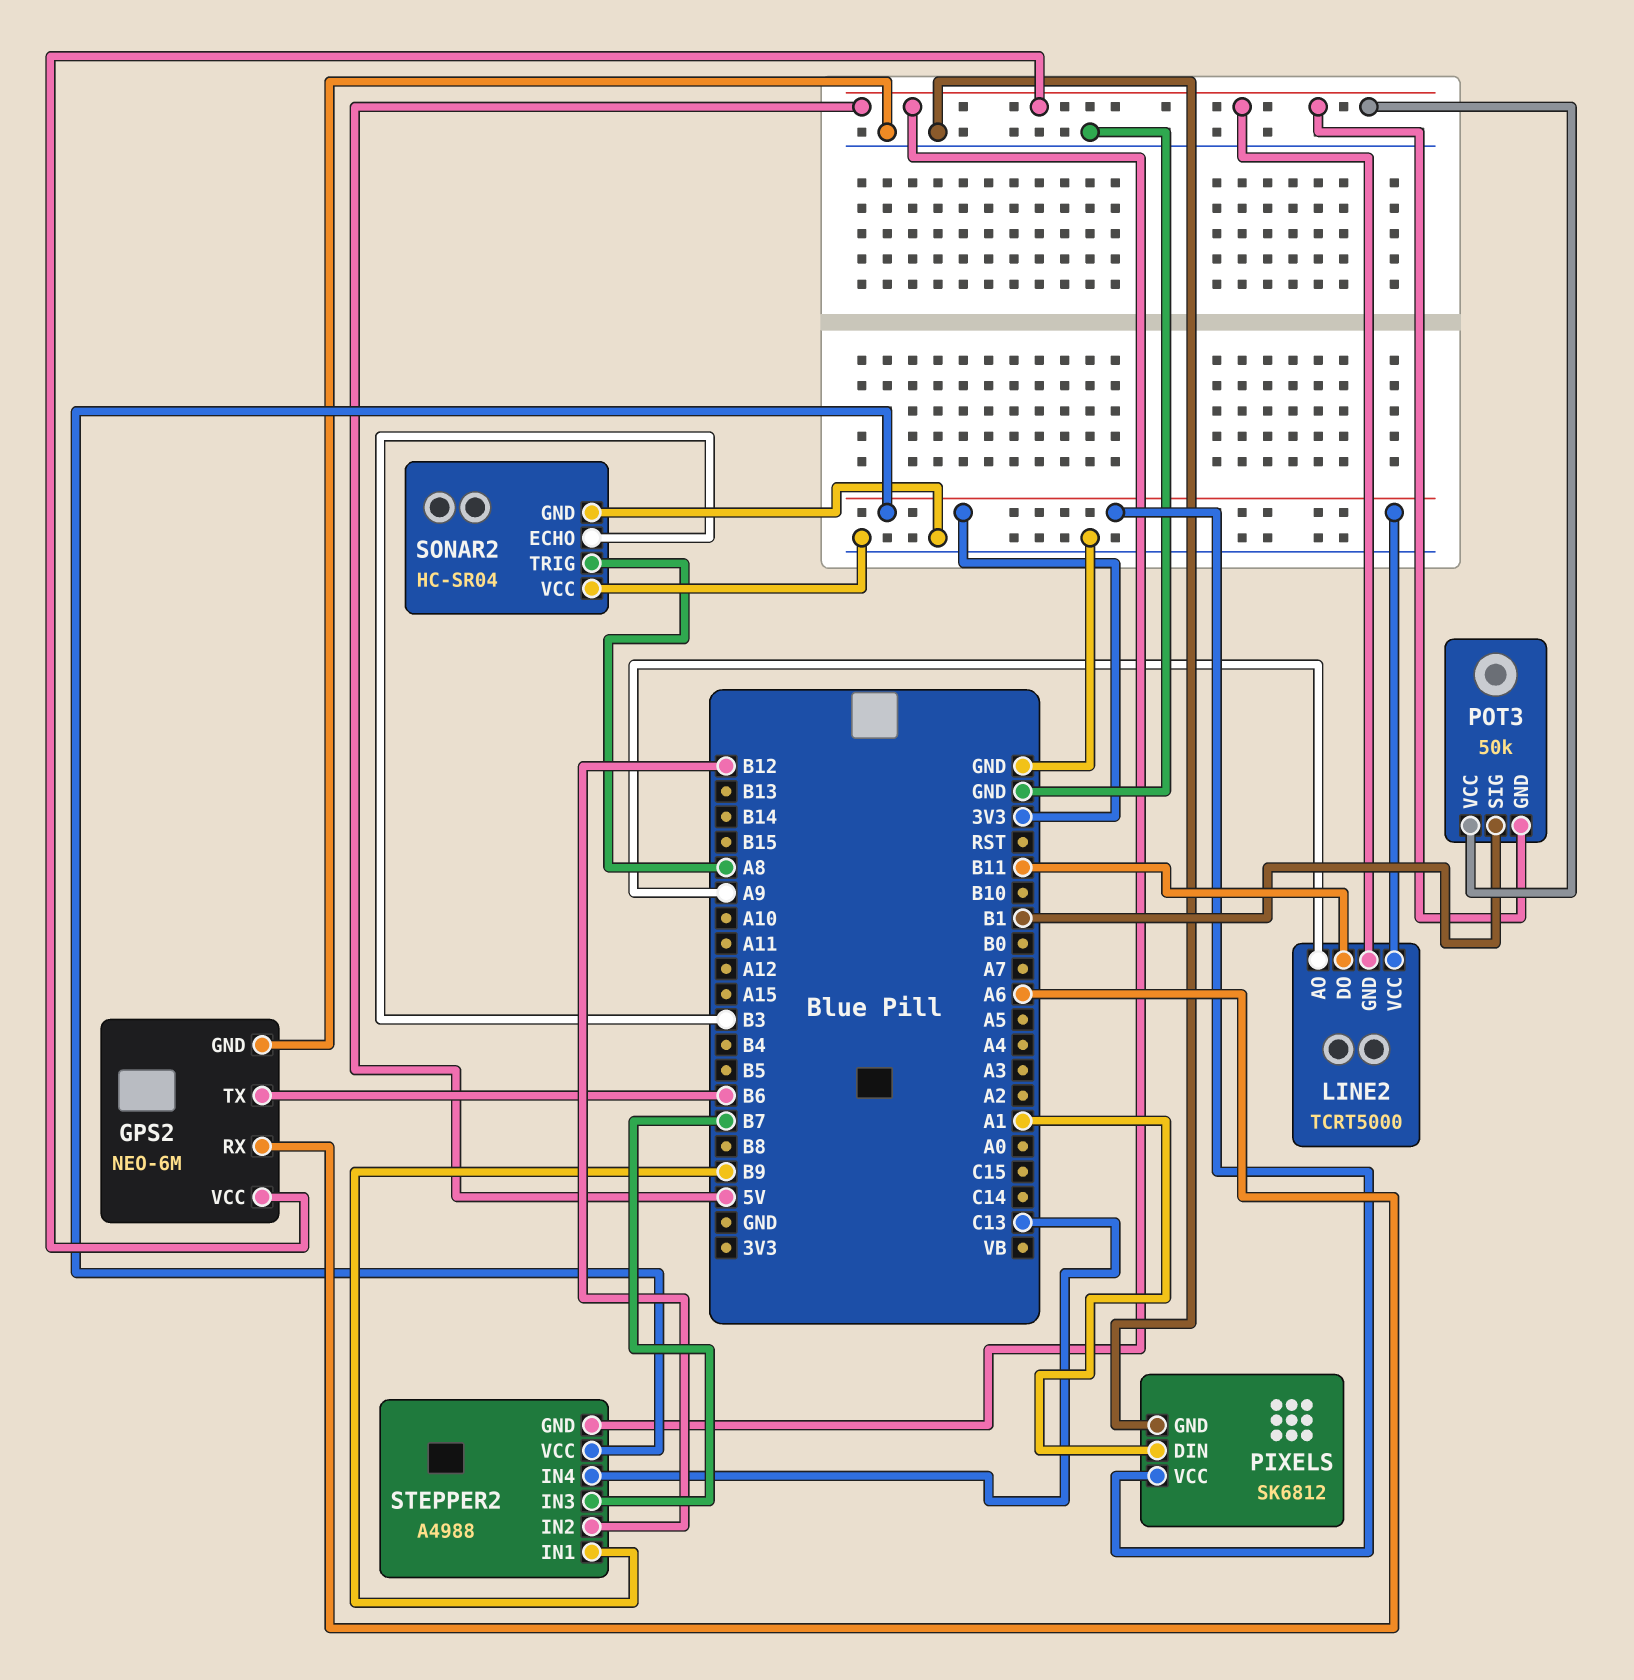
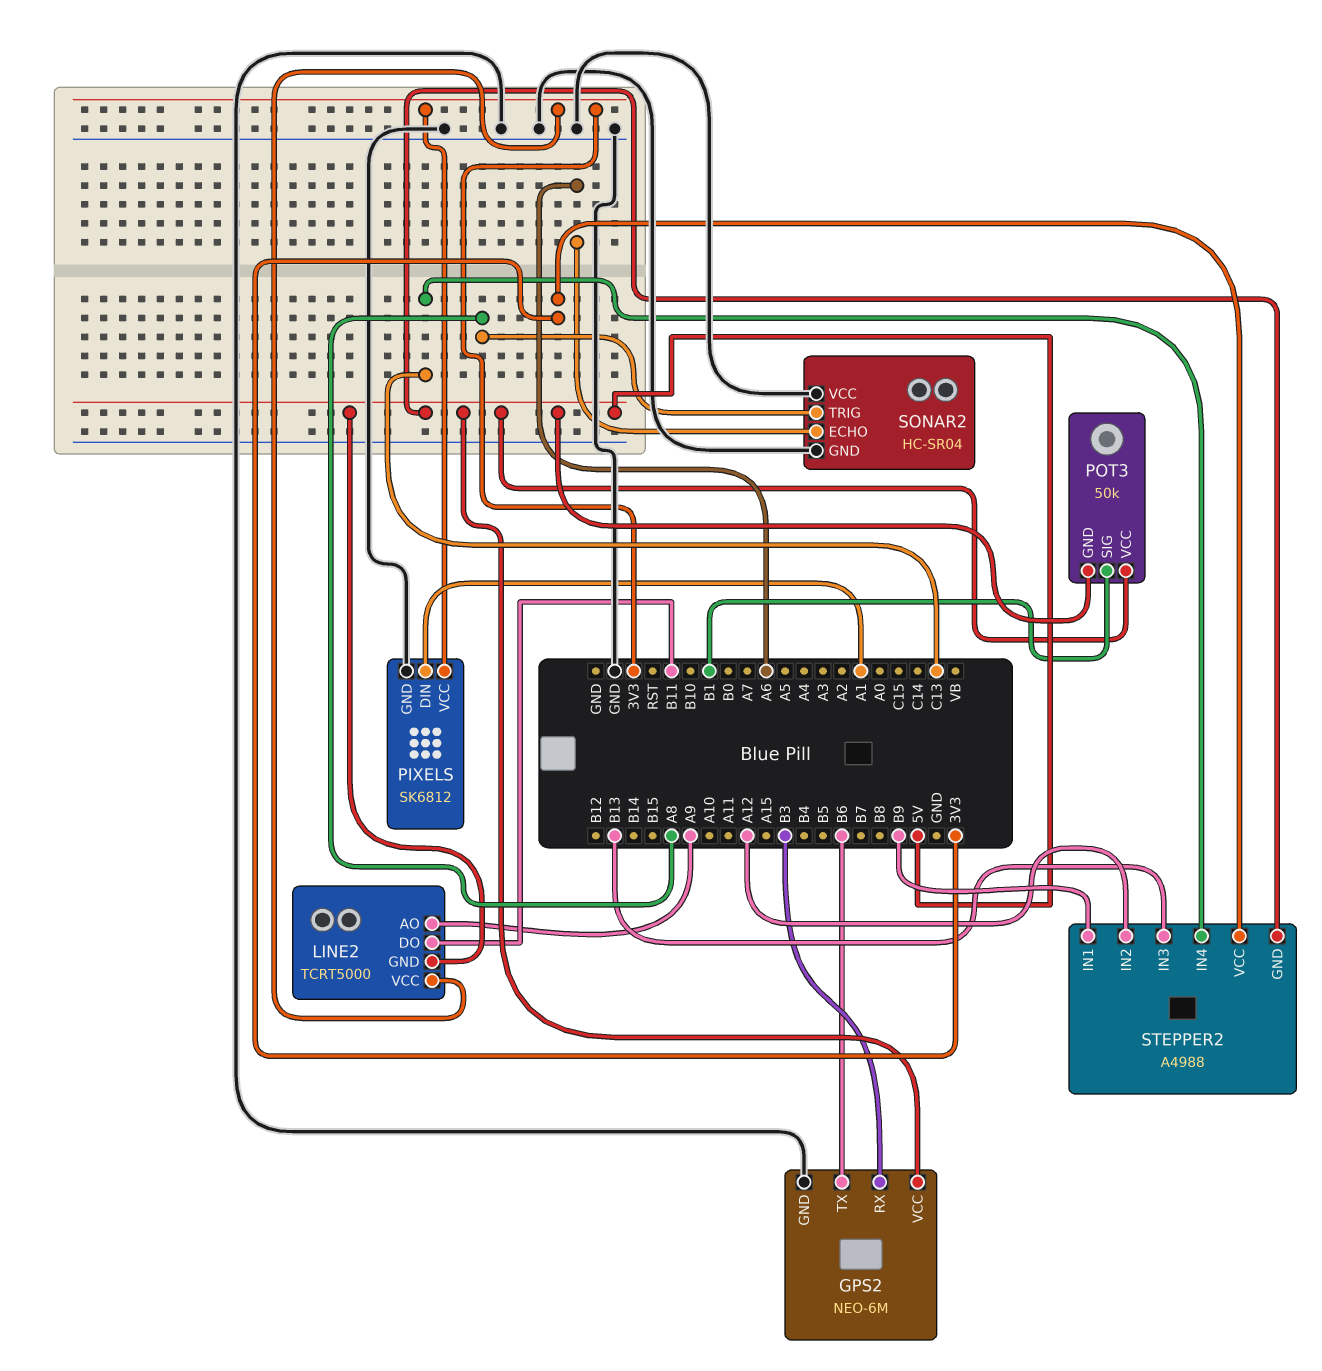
GPS2 pin RX: A6 -> B3
SONAR2 pin ECHO: B3 -> A6
STEPPER2 pin IN2: B12 -> A12
STEPPER2 pin IN3: B7 -> B13

